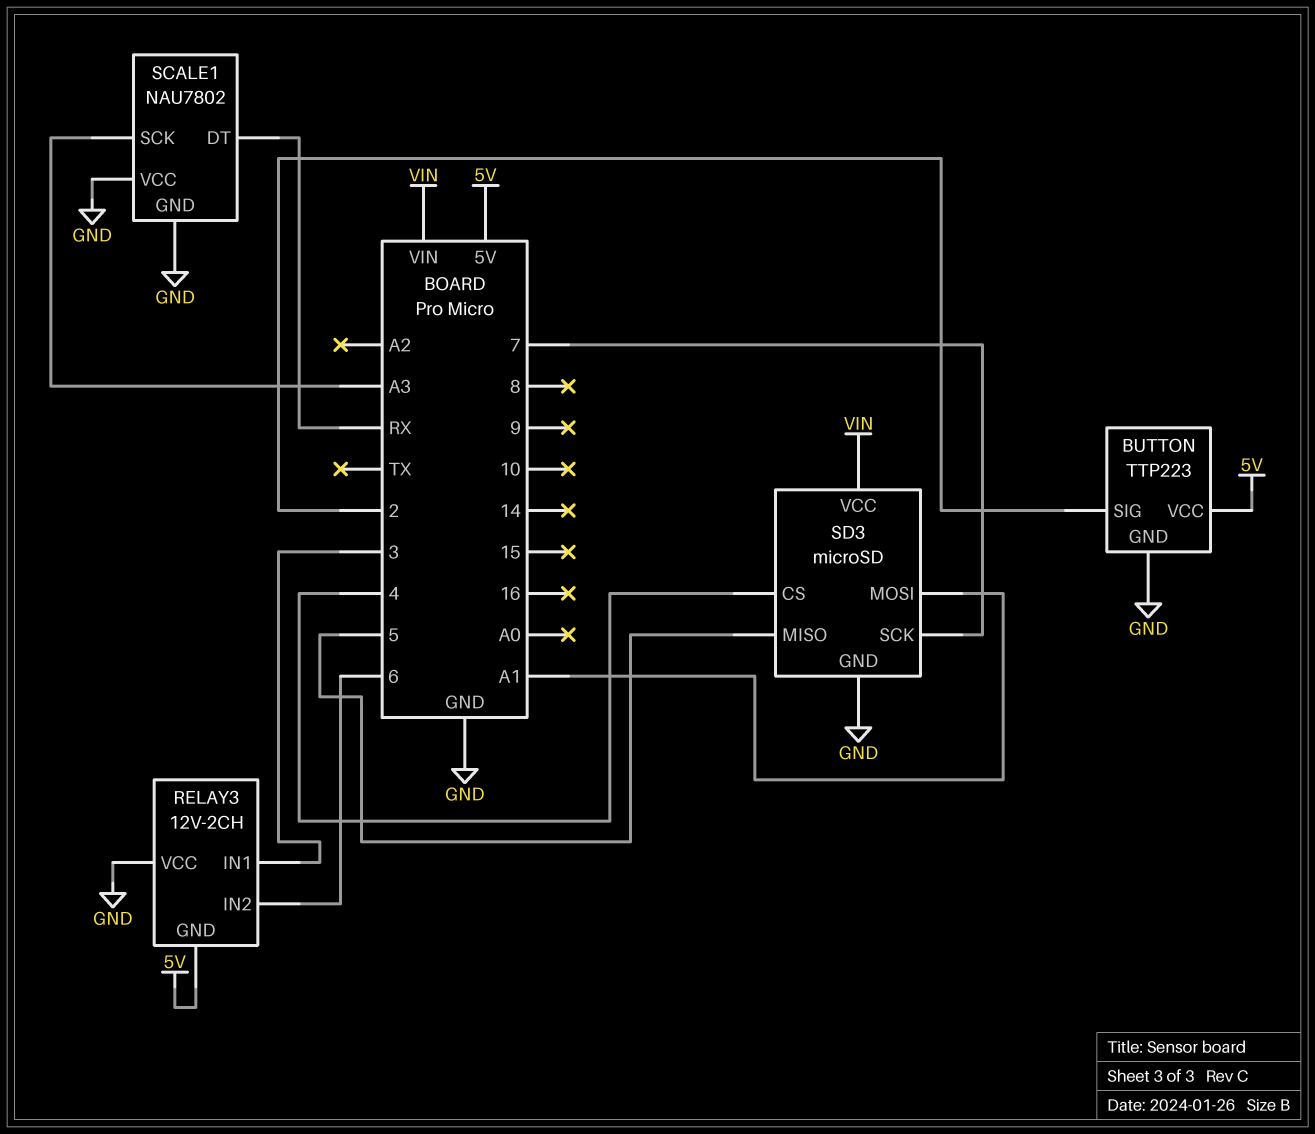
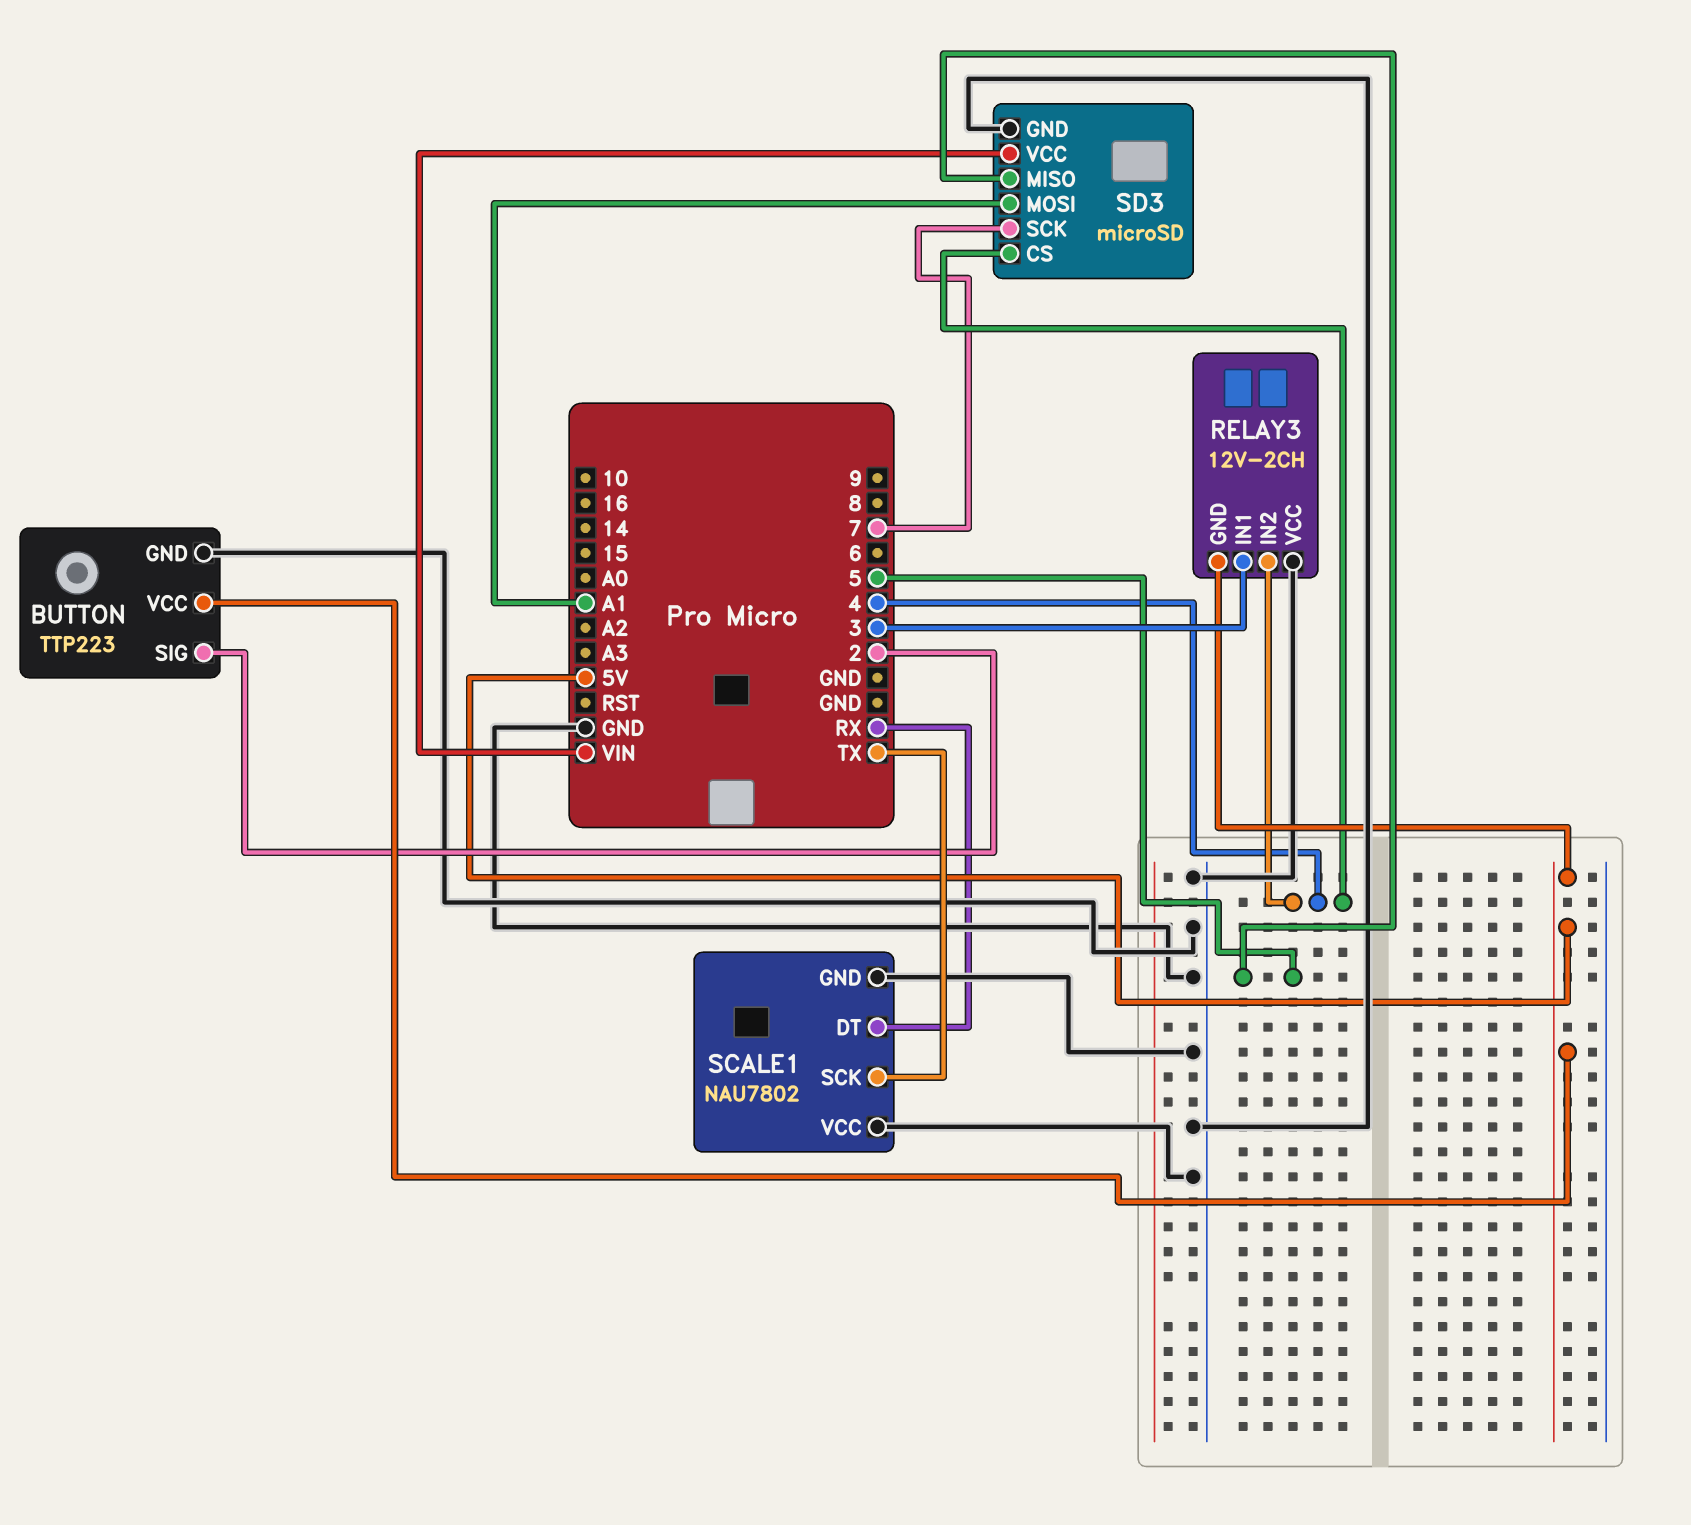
RELAY3 pin IN2: 6 -> 4
SCALE1 pin SCK: A3 -> TX

